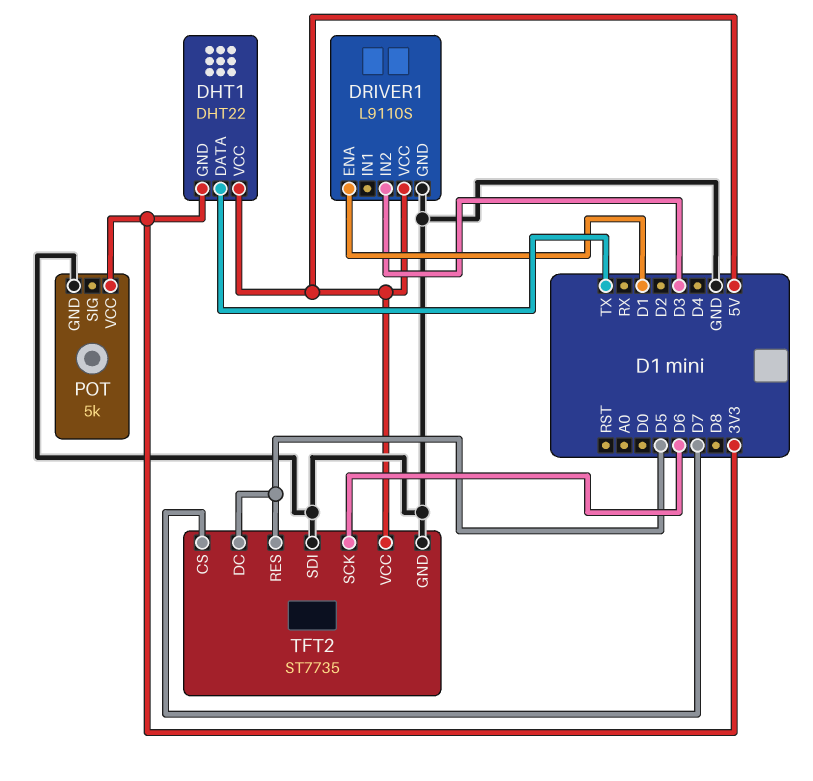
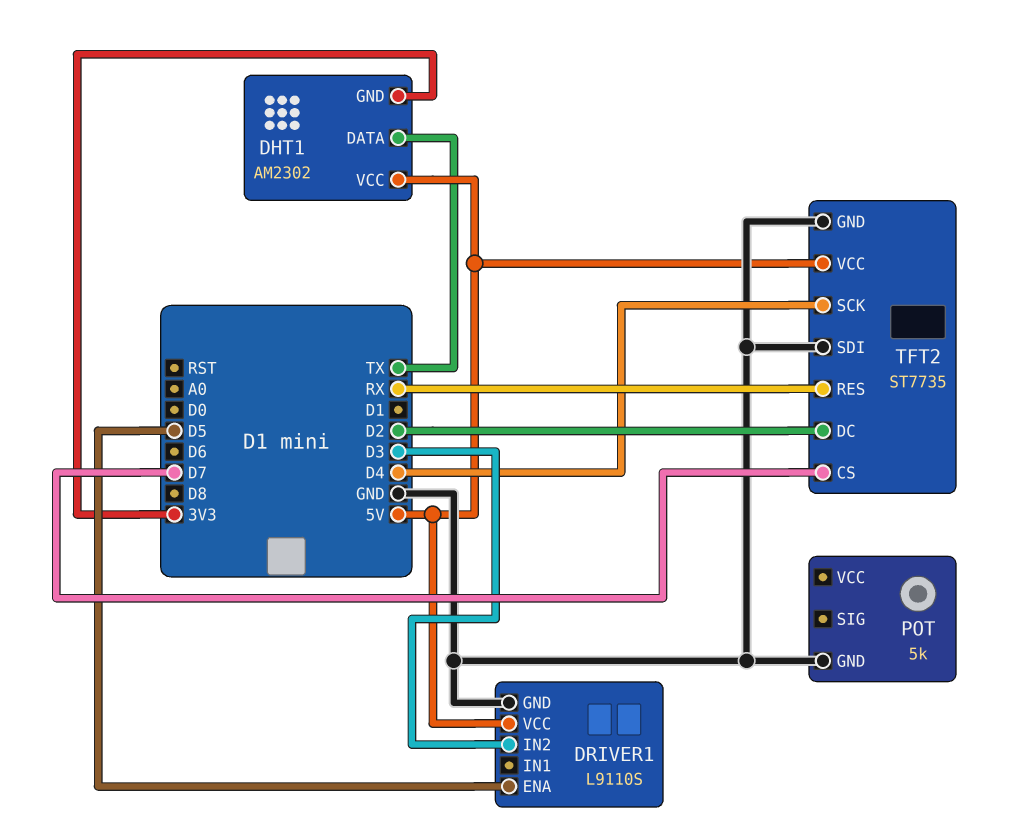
DHT1: DHT22 -> AM2302
DRIVER1 pin ENA: D1 -> D5
POT pin VCC: 3V3 -> none
TFT2 pin DC: D5 -> D2
TFT2 pin RES: D5 -> RX
TFT2 pin SCK: D6 -> D4

